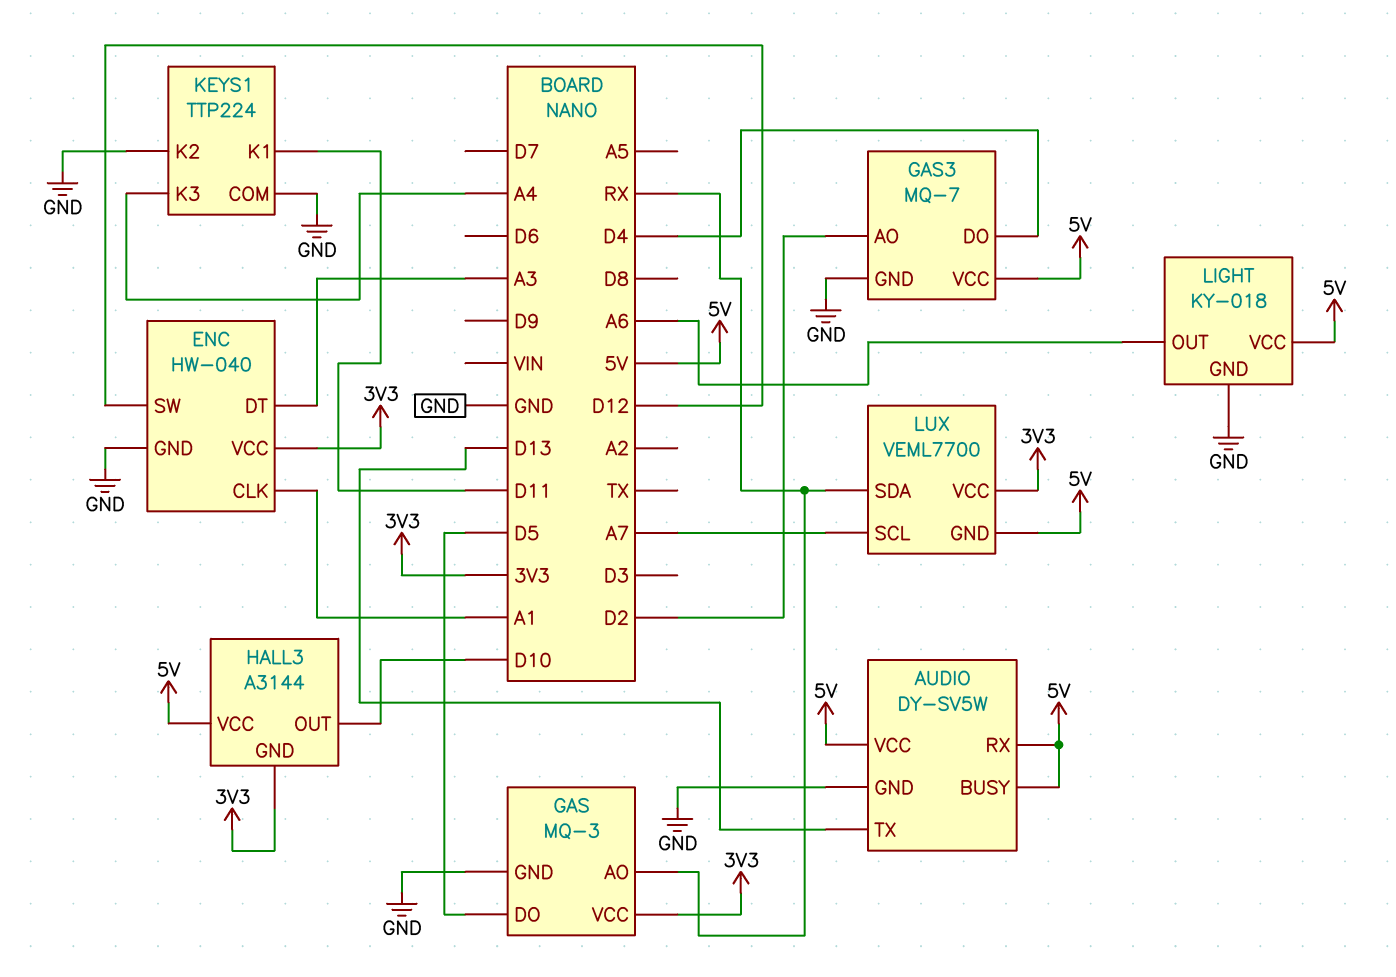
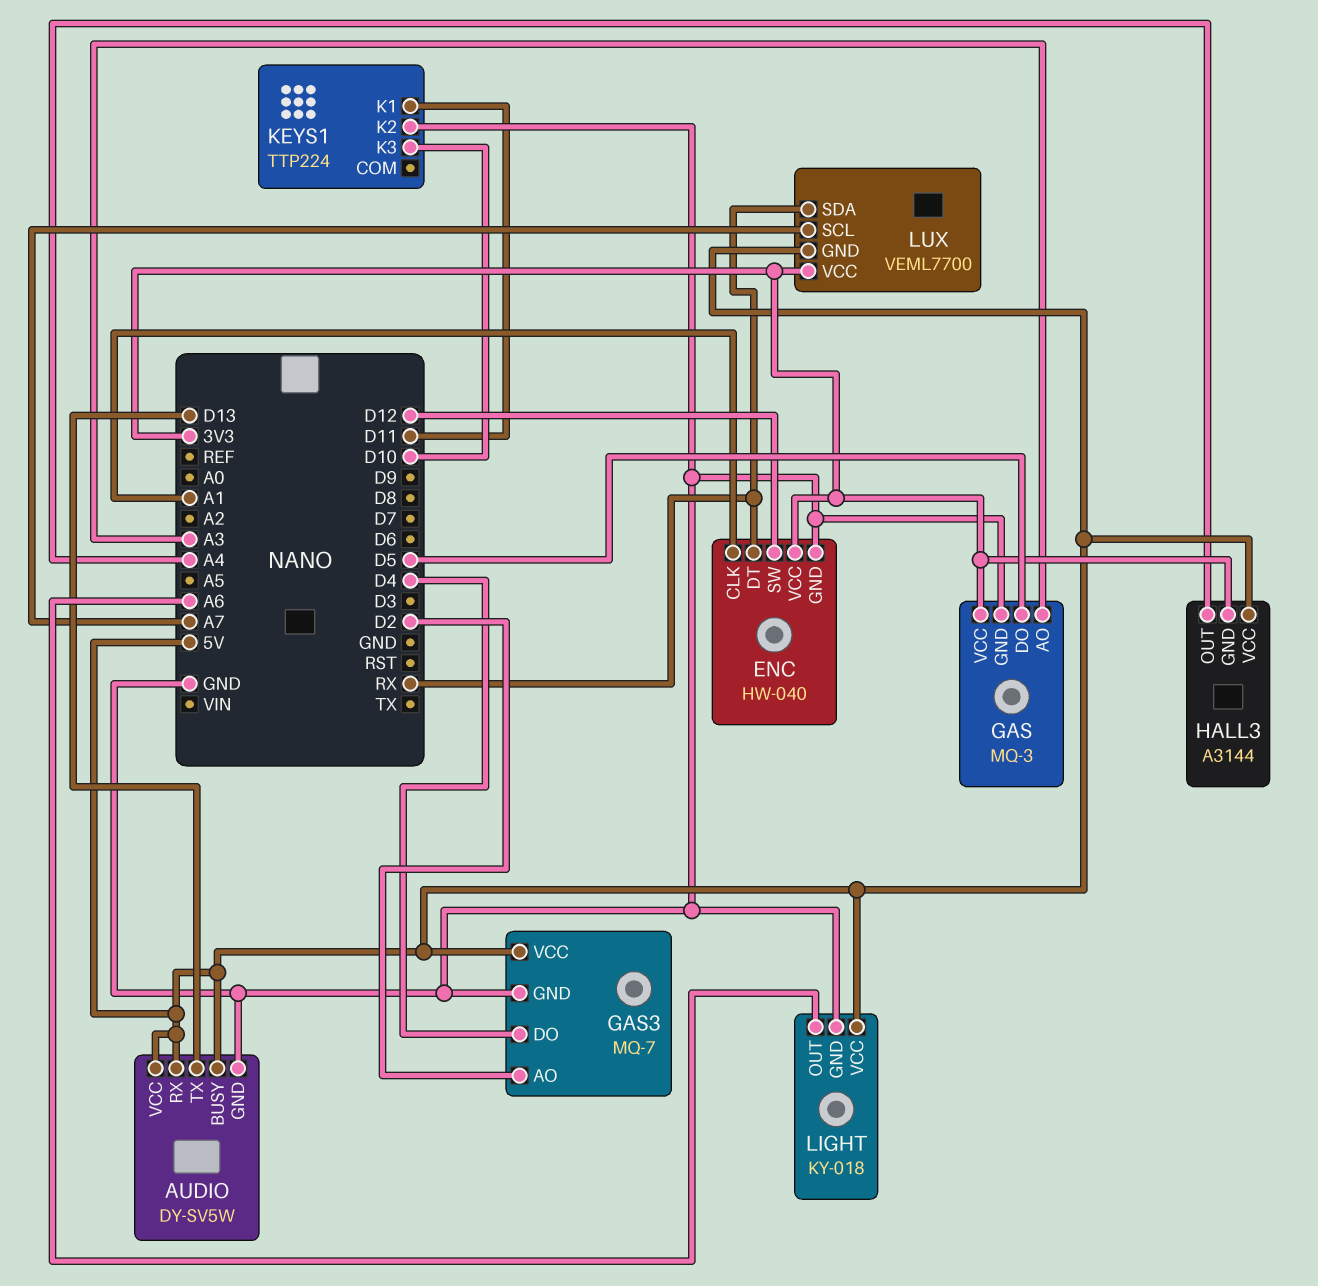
ENC pin DT: A3 -> RX
GAS pin AO: RX -> A3
HALL3 pin OUT: D10 -> A4
KEYS1 pin COM: GND -> none
KEYS1 pin K3: A4 -> D10

